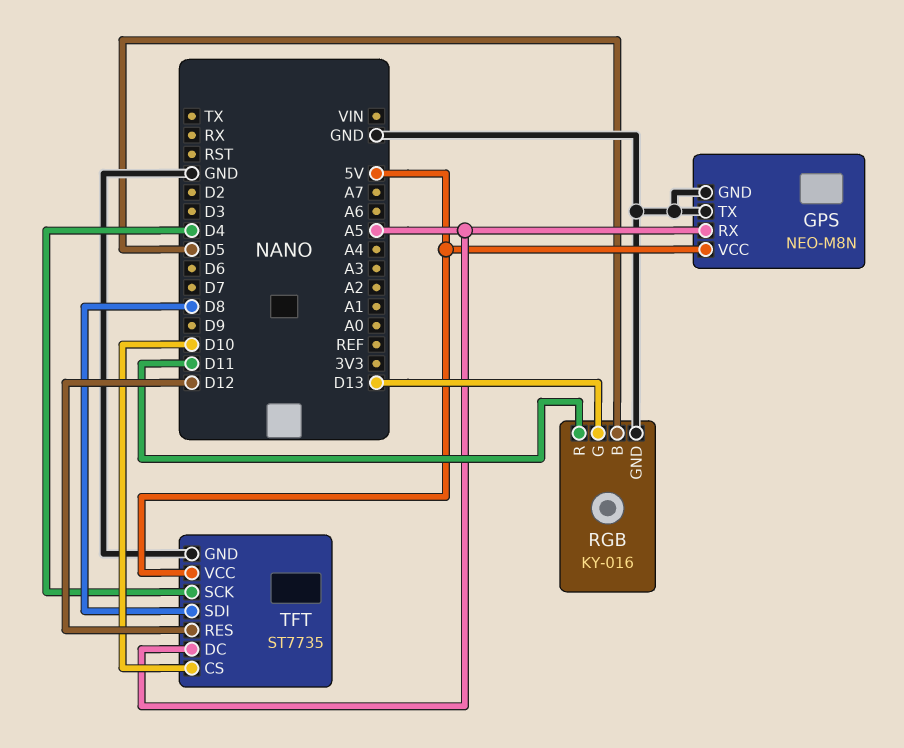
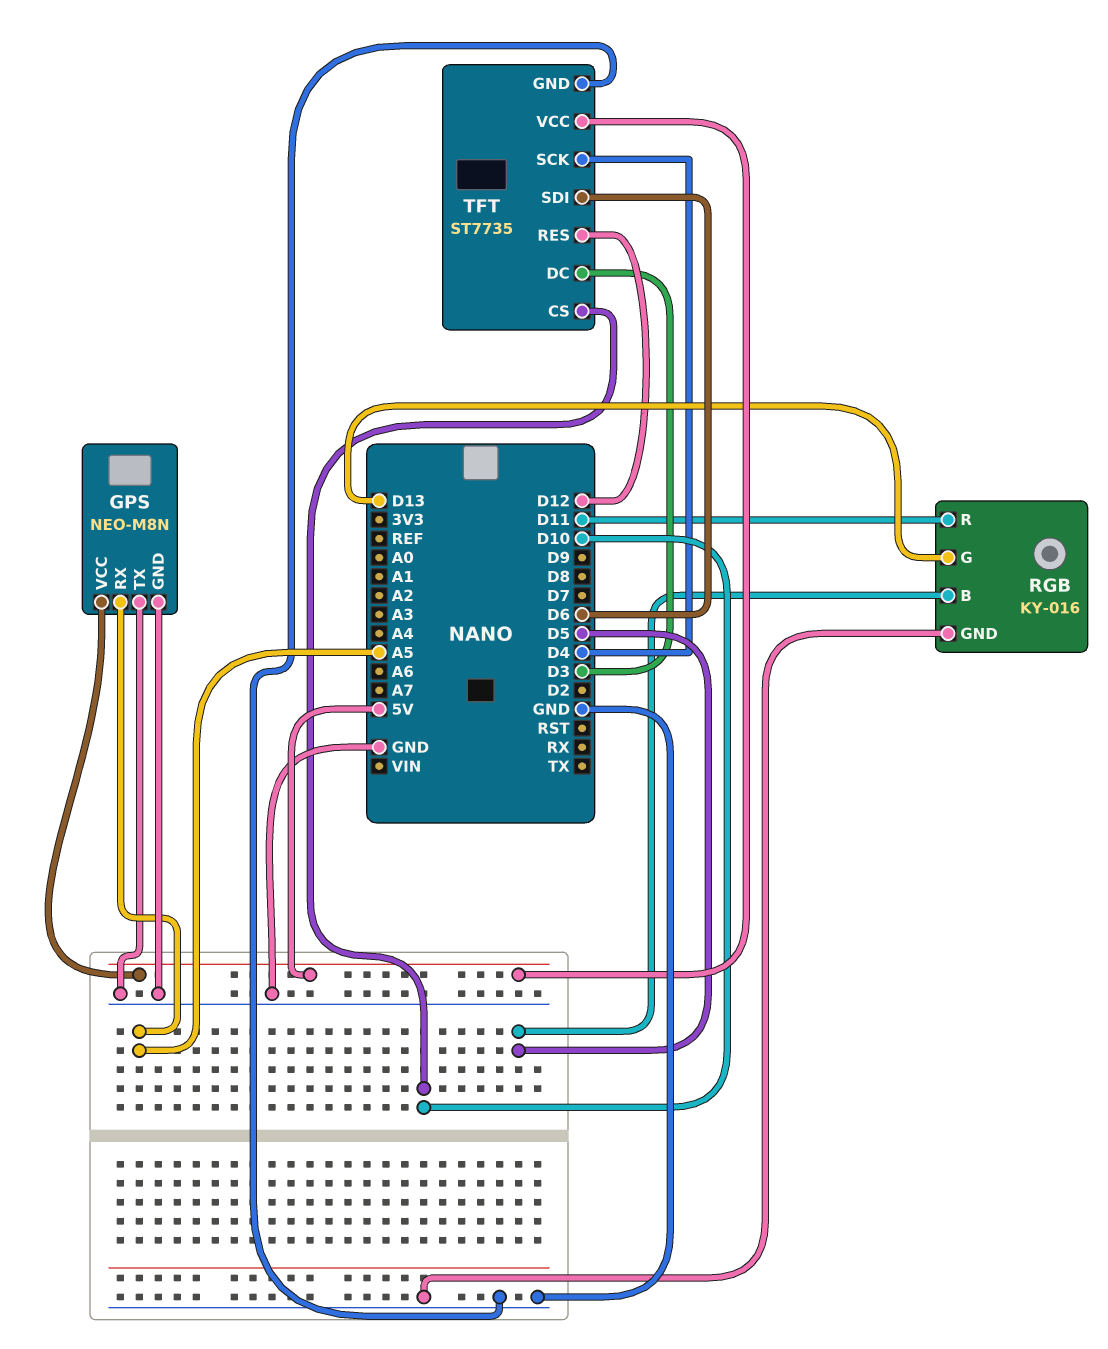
TFT pin DC: A5 -> D3
TFT pin SDI: D8 -> D6

